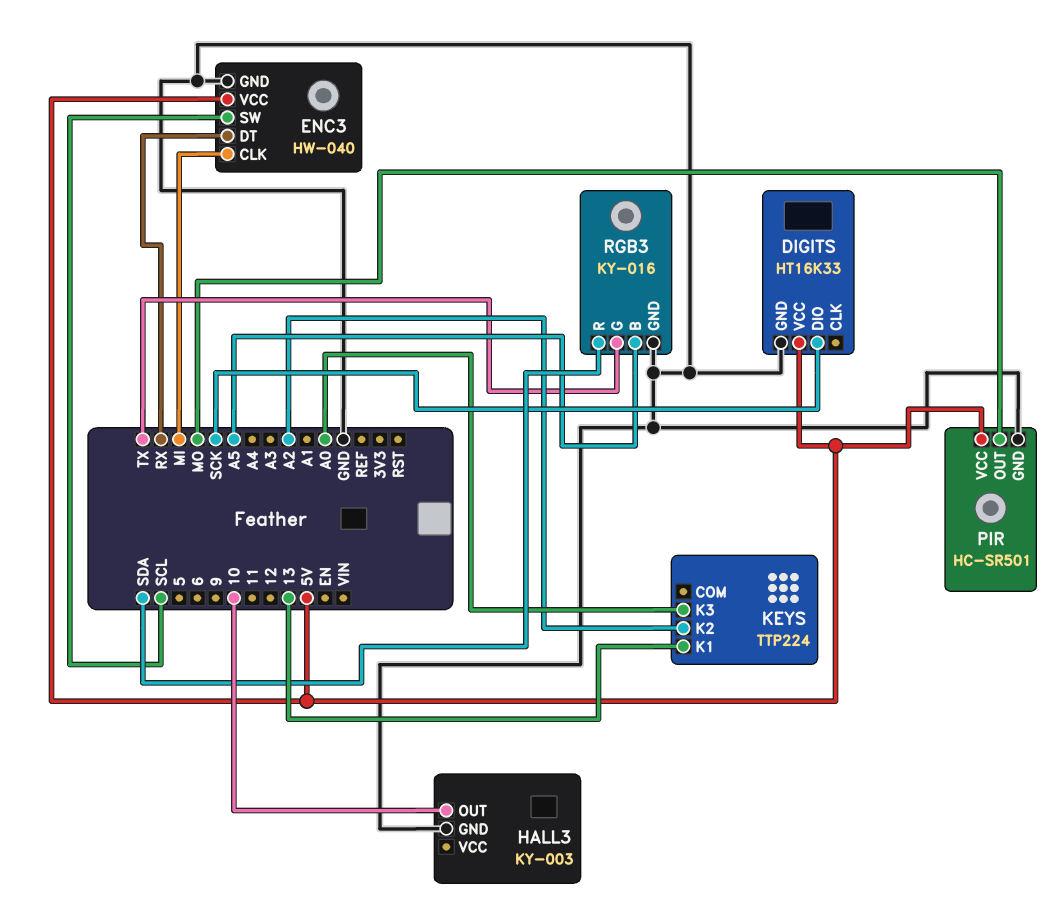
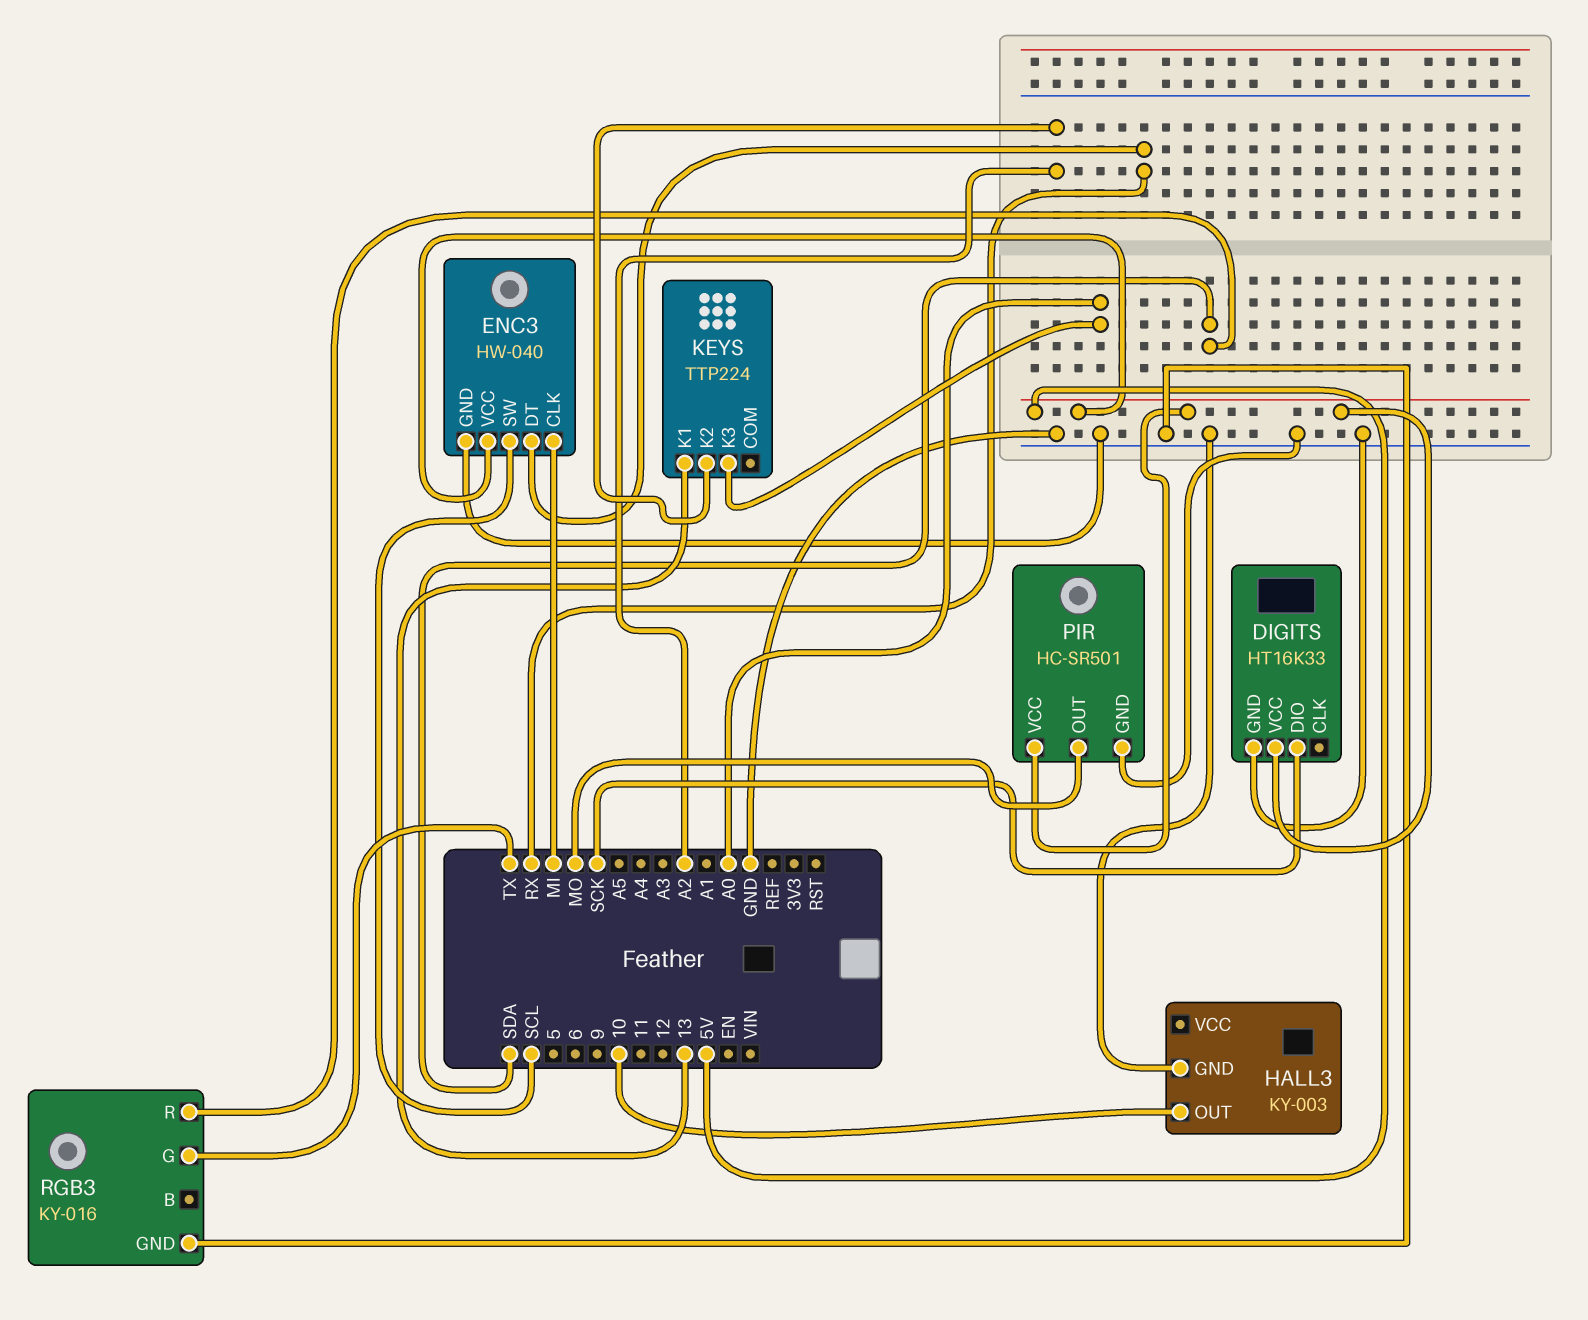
RGB3 pin B: A5 -> none

